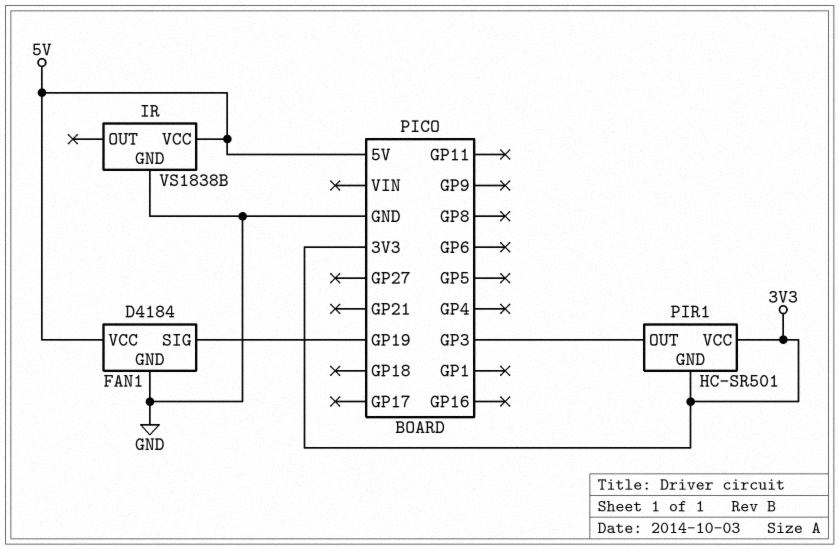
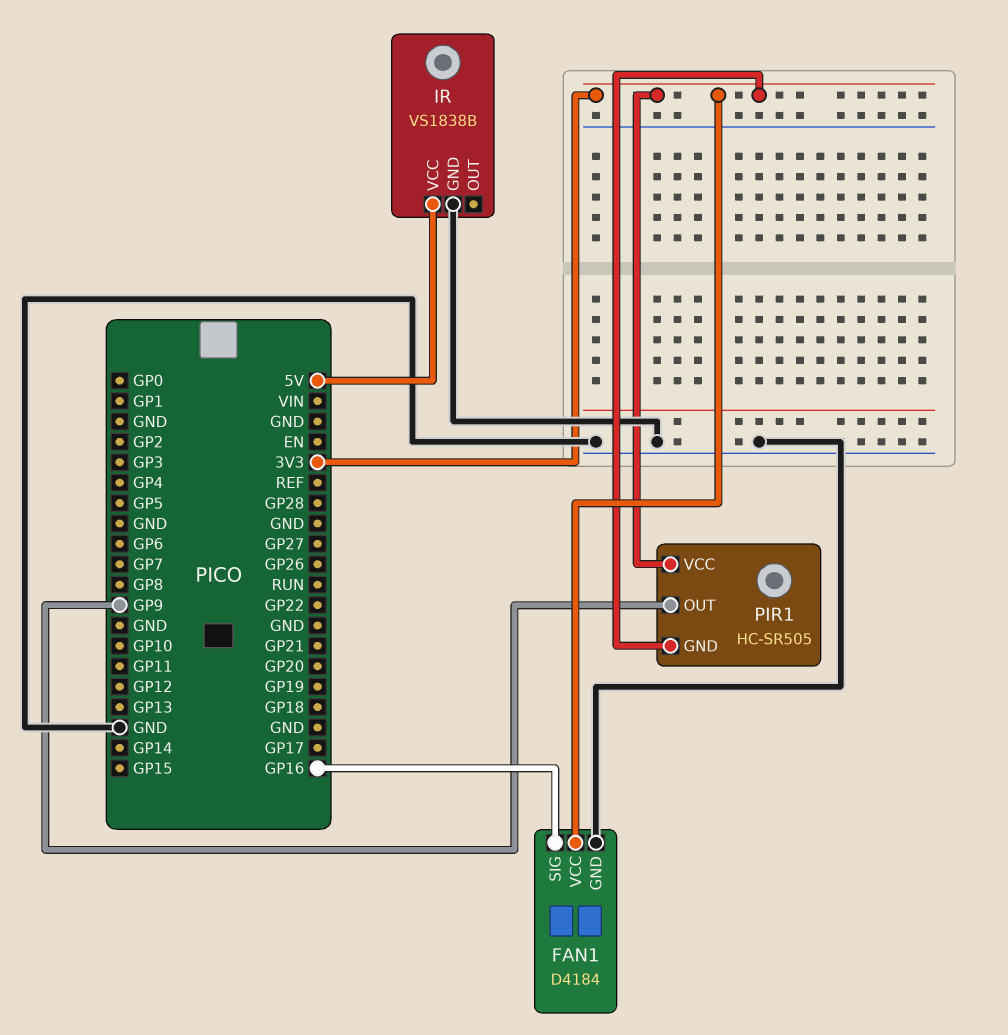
FAN1 pin SIG: GP19 -> GP16
FAN1 pin VCC: 5V -> 3V3
PIR1: HC-SR501 -> HC-SR505
PIR1 pin OUT: GP3 -> GP9

